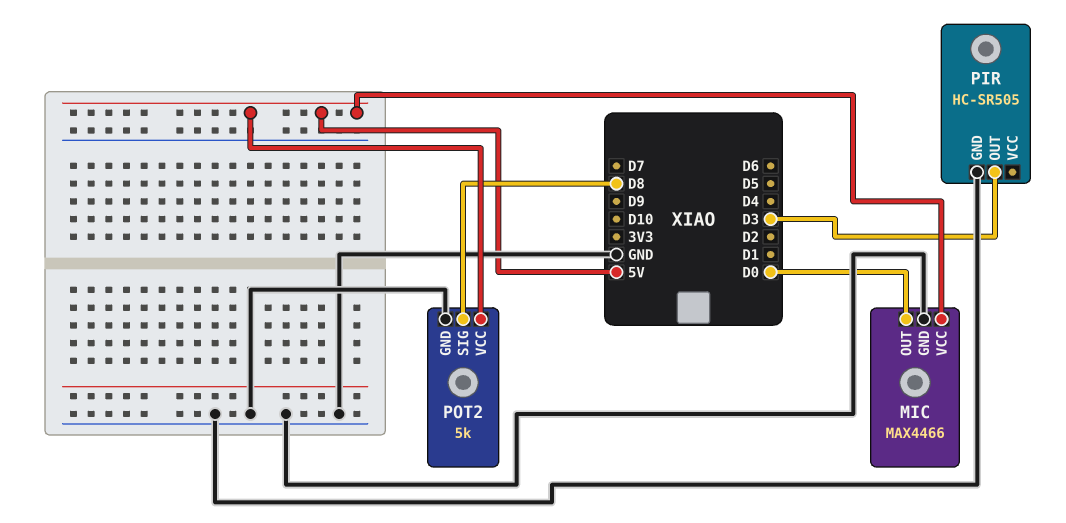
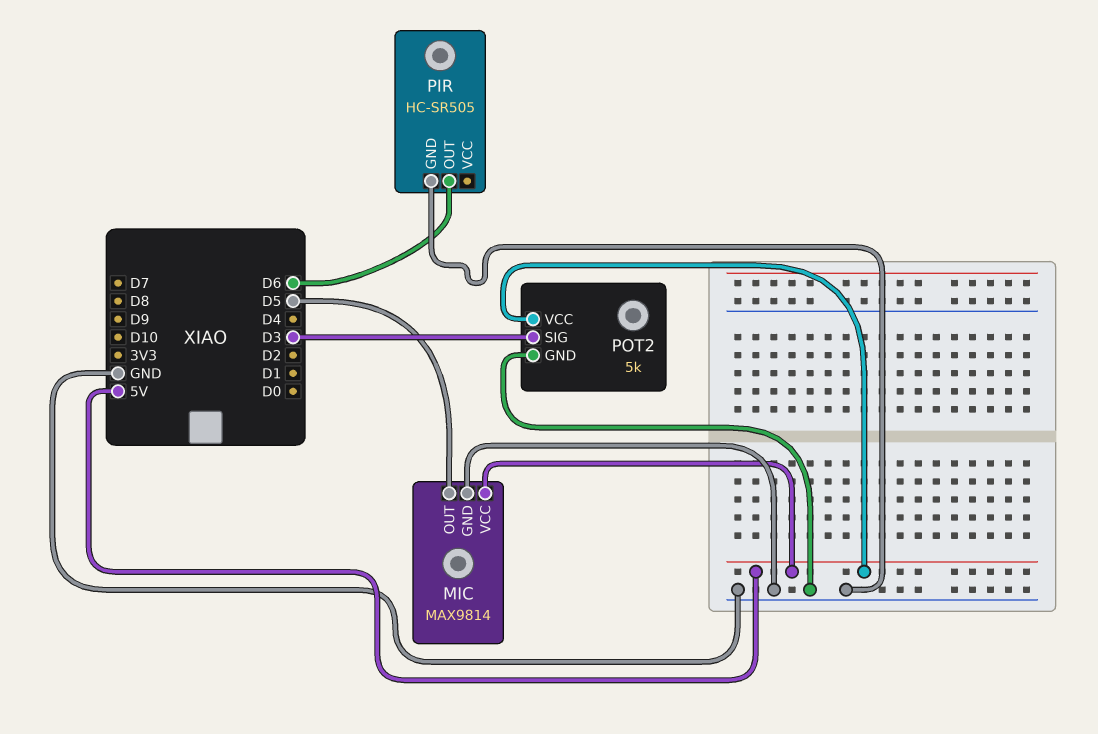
MIC: MAX4466 -> MAX9814
MIC pin OUT: D0 -> D5
PIR pin OUT: D3 -> D6
POT2 pin SIG: D8 -> D3

